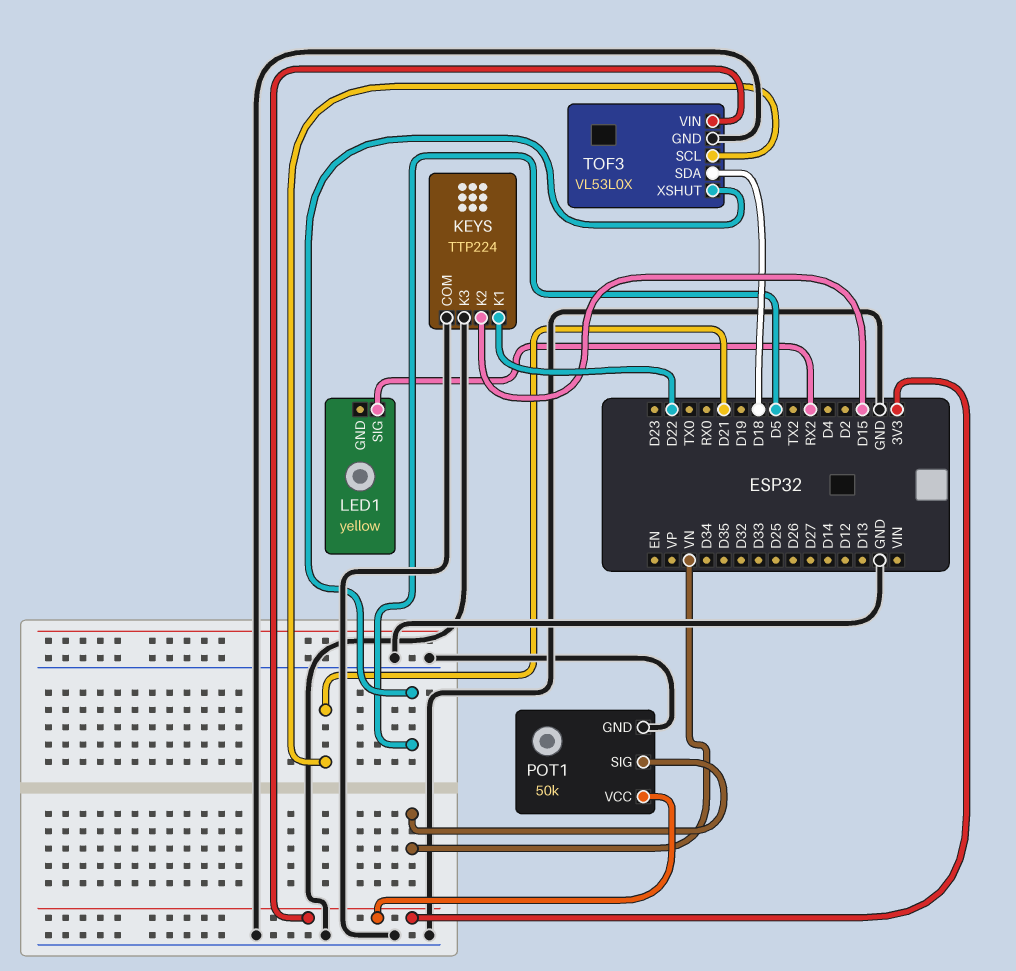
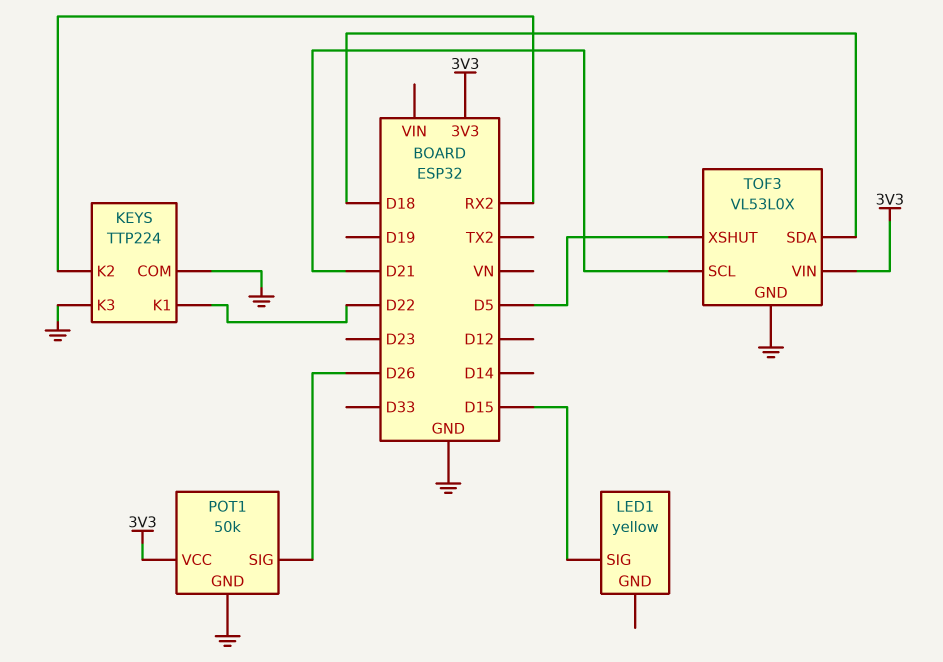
KEYS pin K2: D15 -> RX2
LED1 pin SIG: RX2 -> D15
POT1 pin SIG: VN -> D26

